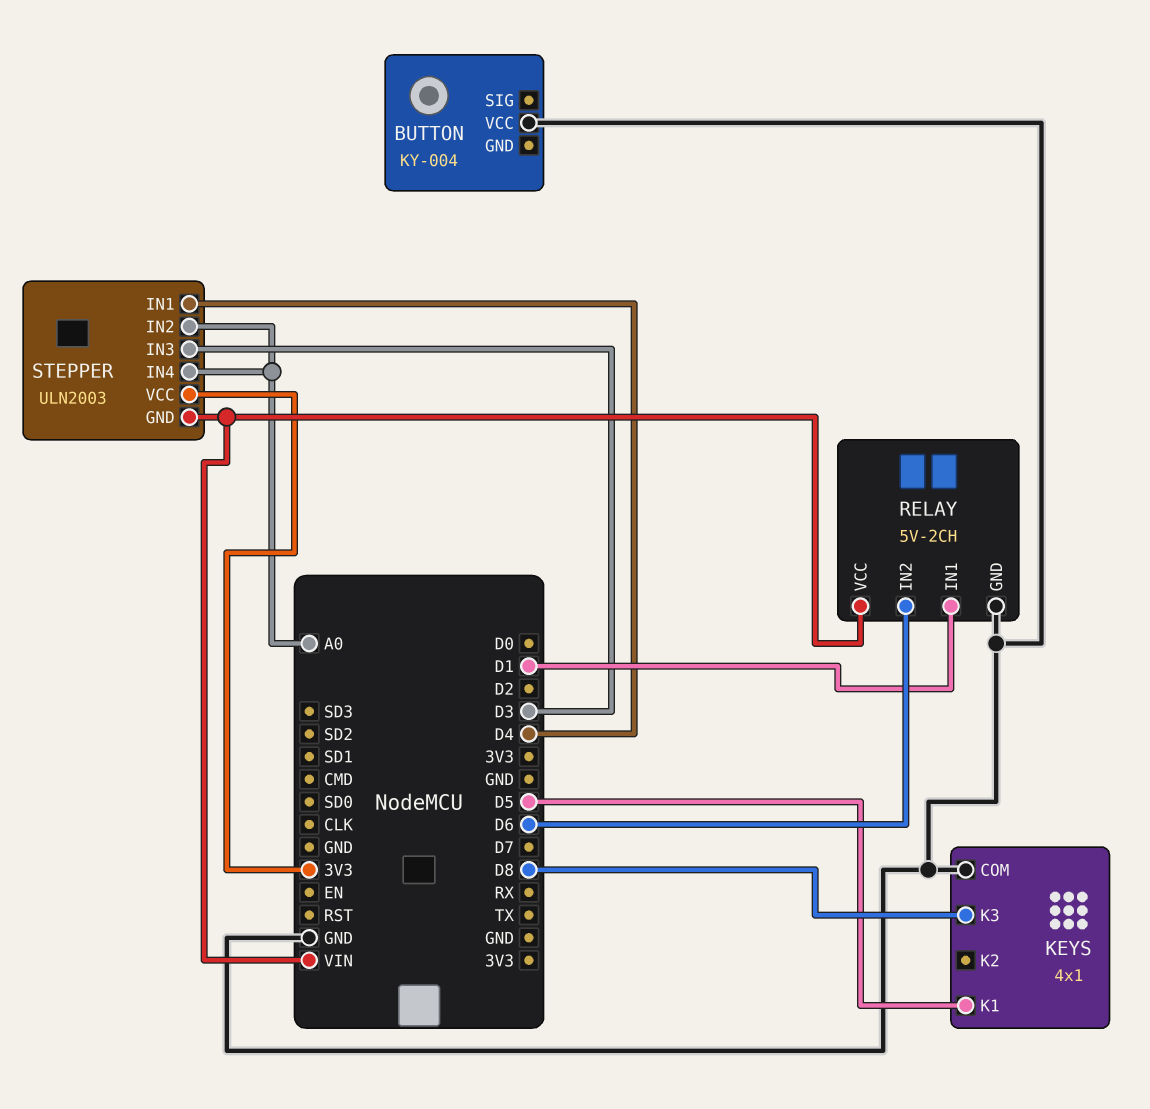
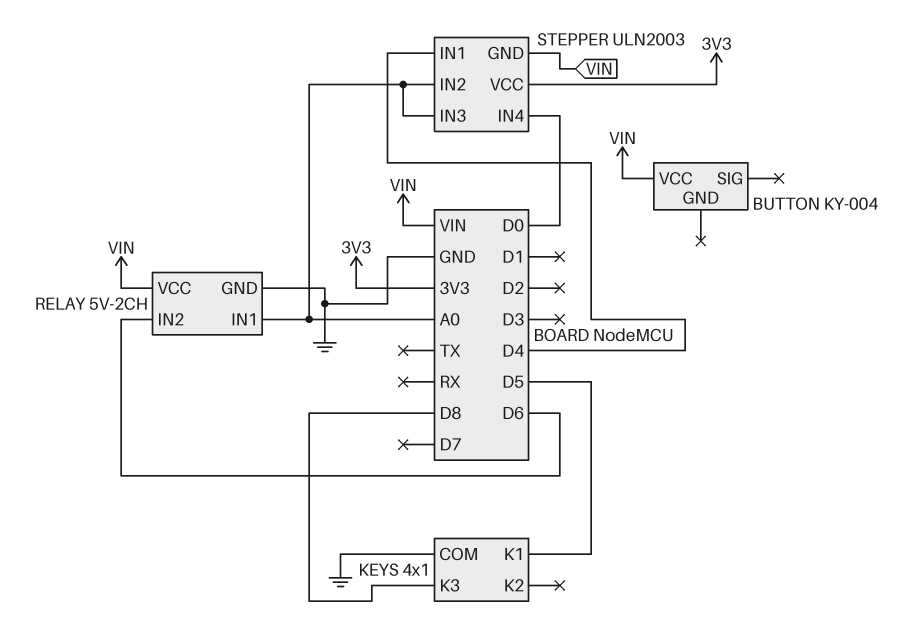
BUTTON pin VCC: GND -> VIN
RELAY pin IN1: D1 -> A0
STEPPER pin IN3: D3 -> A0
STEPPER pin IN4: A0 -> D0

